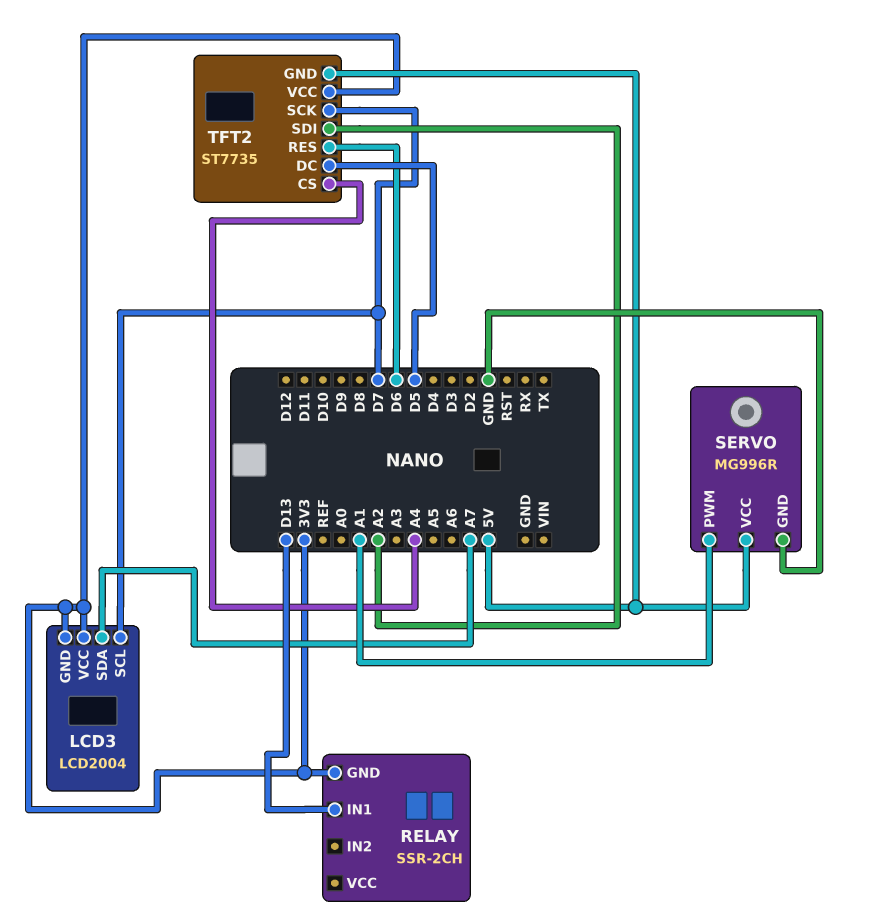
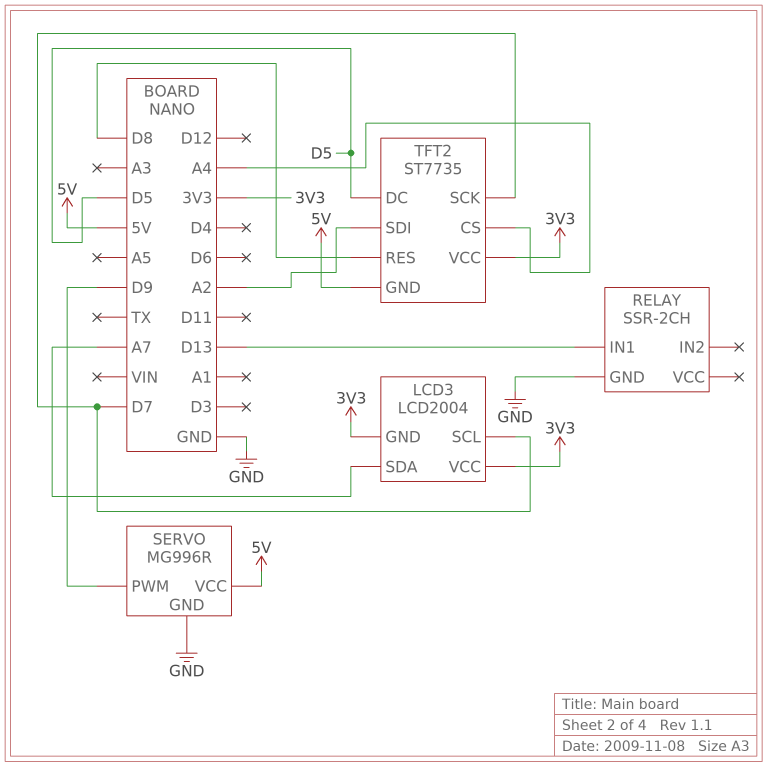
RELAY pin GND: 3V3 -> GND
SERVO pin PWM: A1 -> D9
TFT2 pin RES: D6 -> D8

